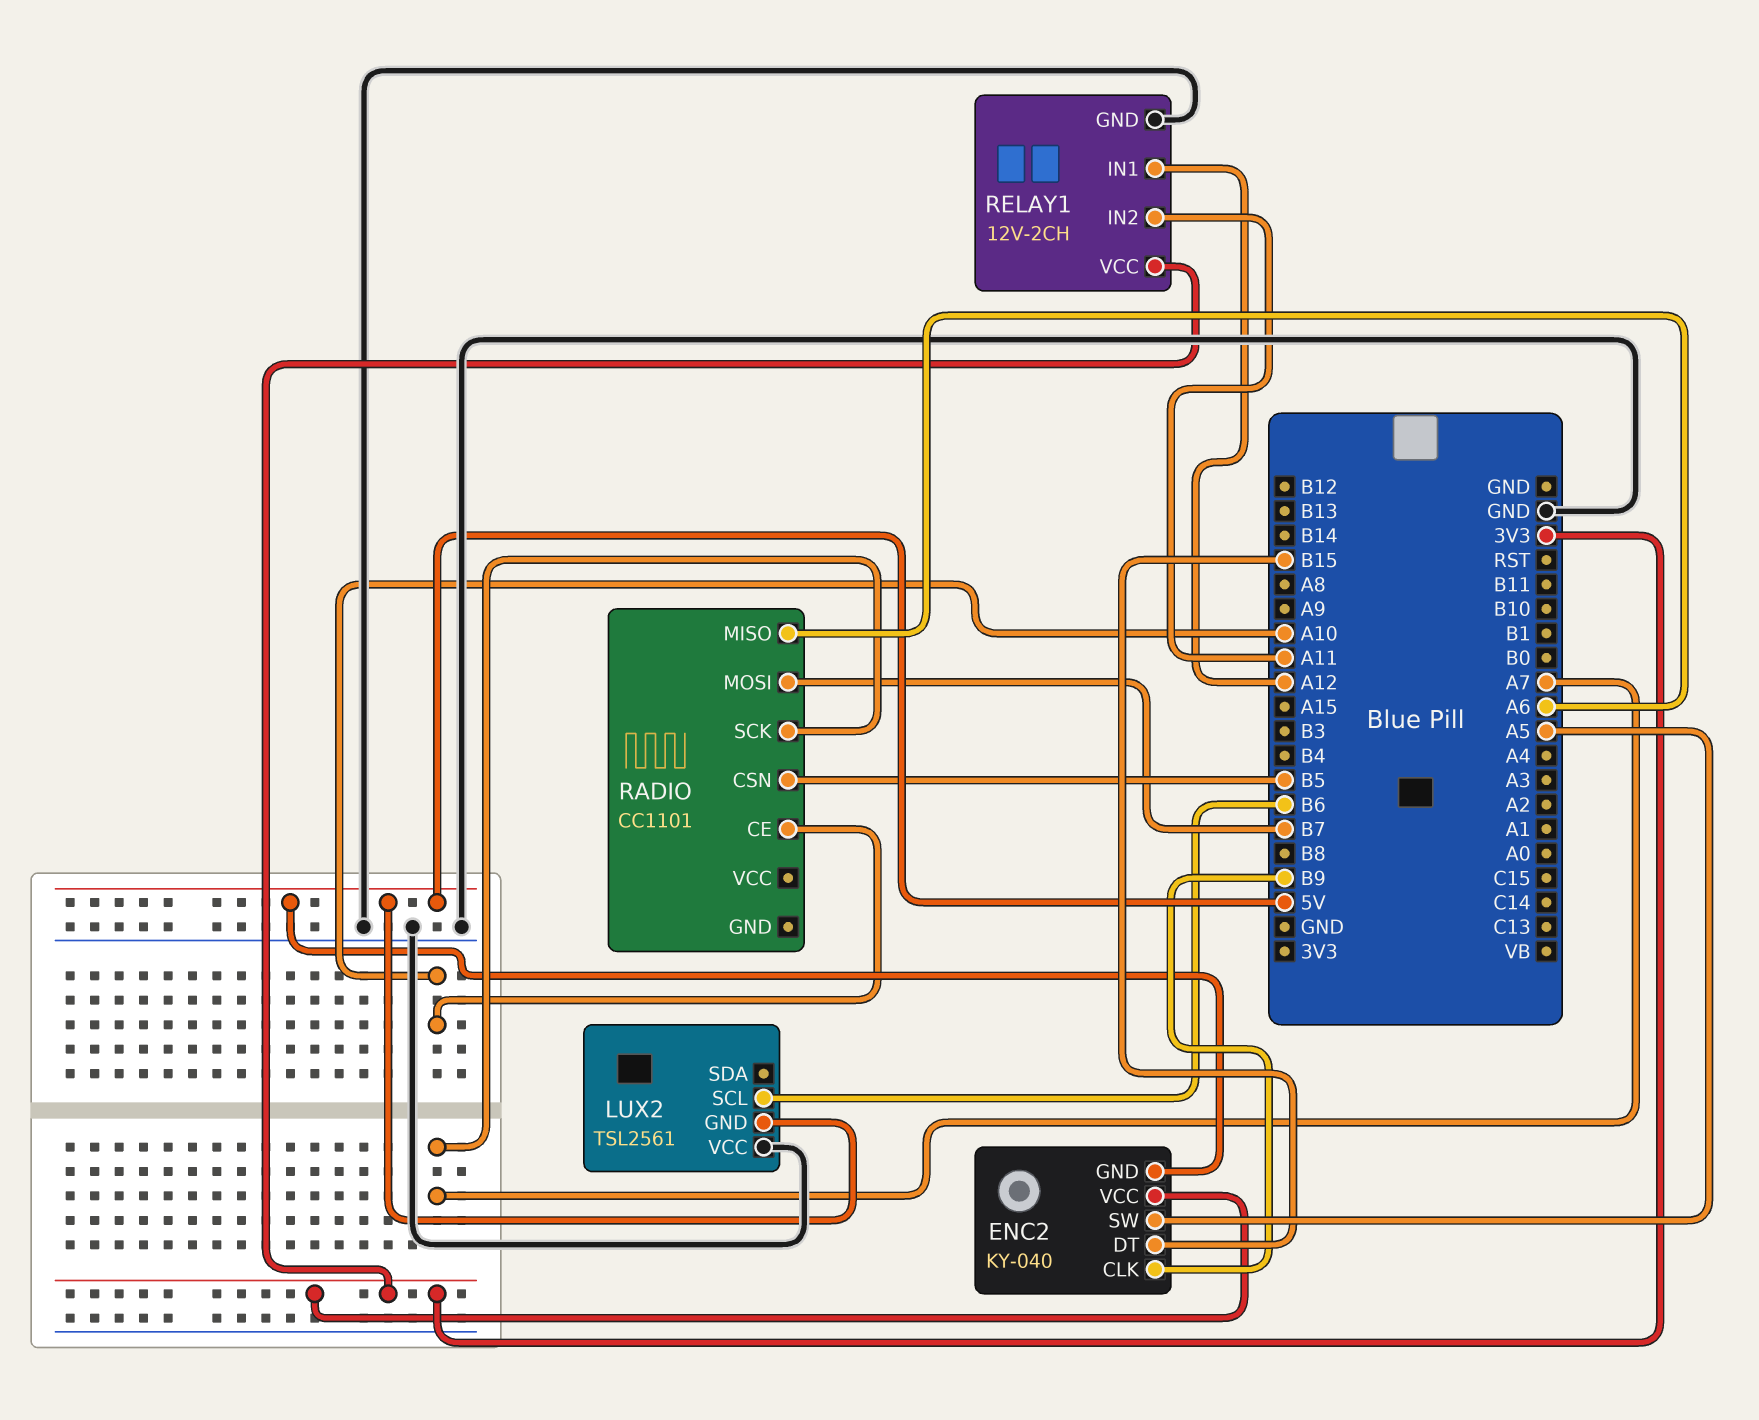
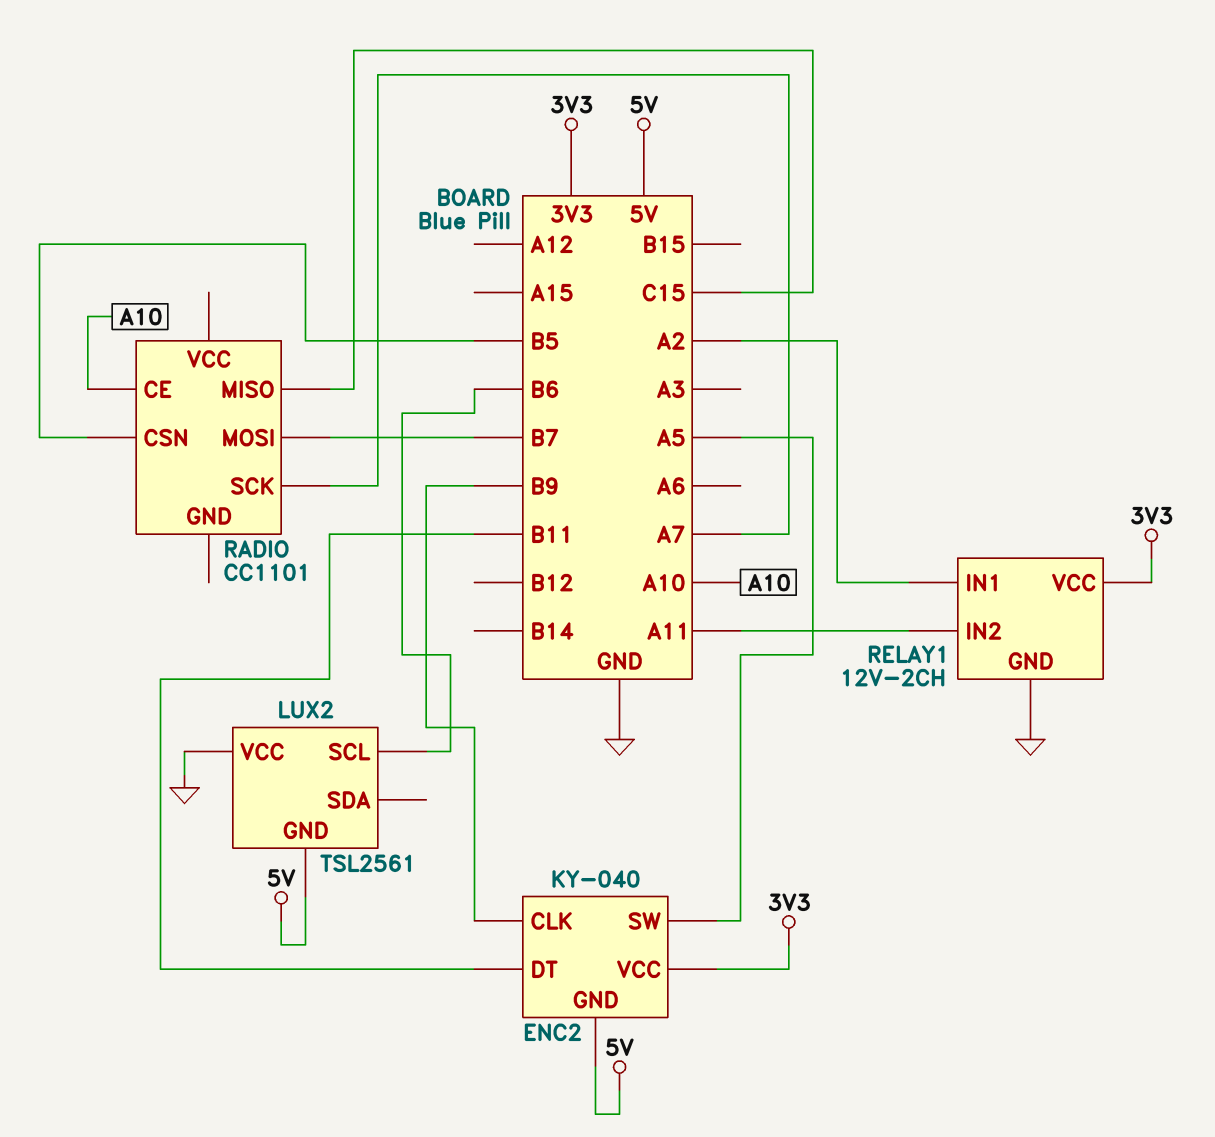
ENC2 pin DT: B15 -> B11
RADIO pin MISO: A6 -> C15
RELAY1 pin IN1: A12 -> A2

